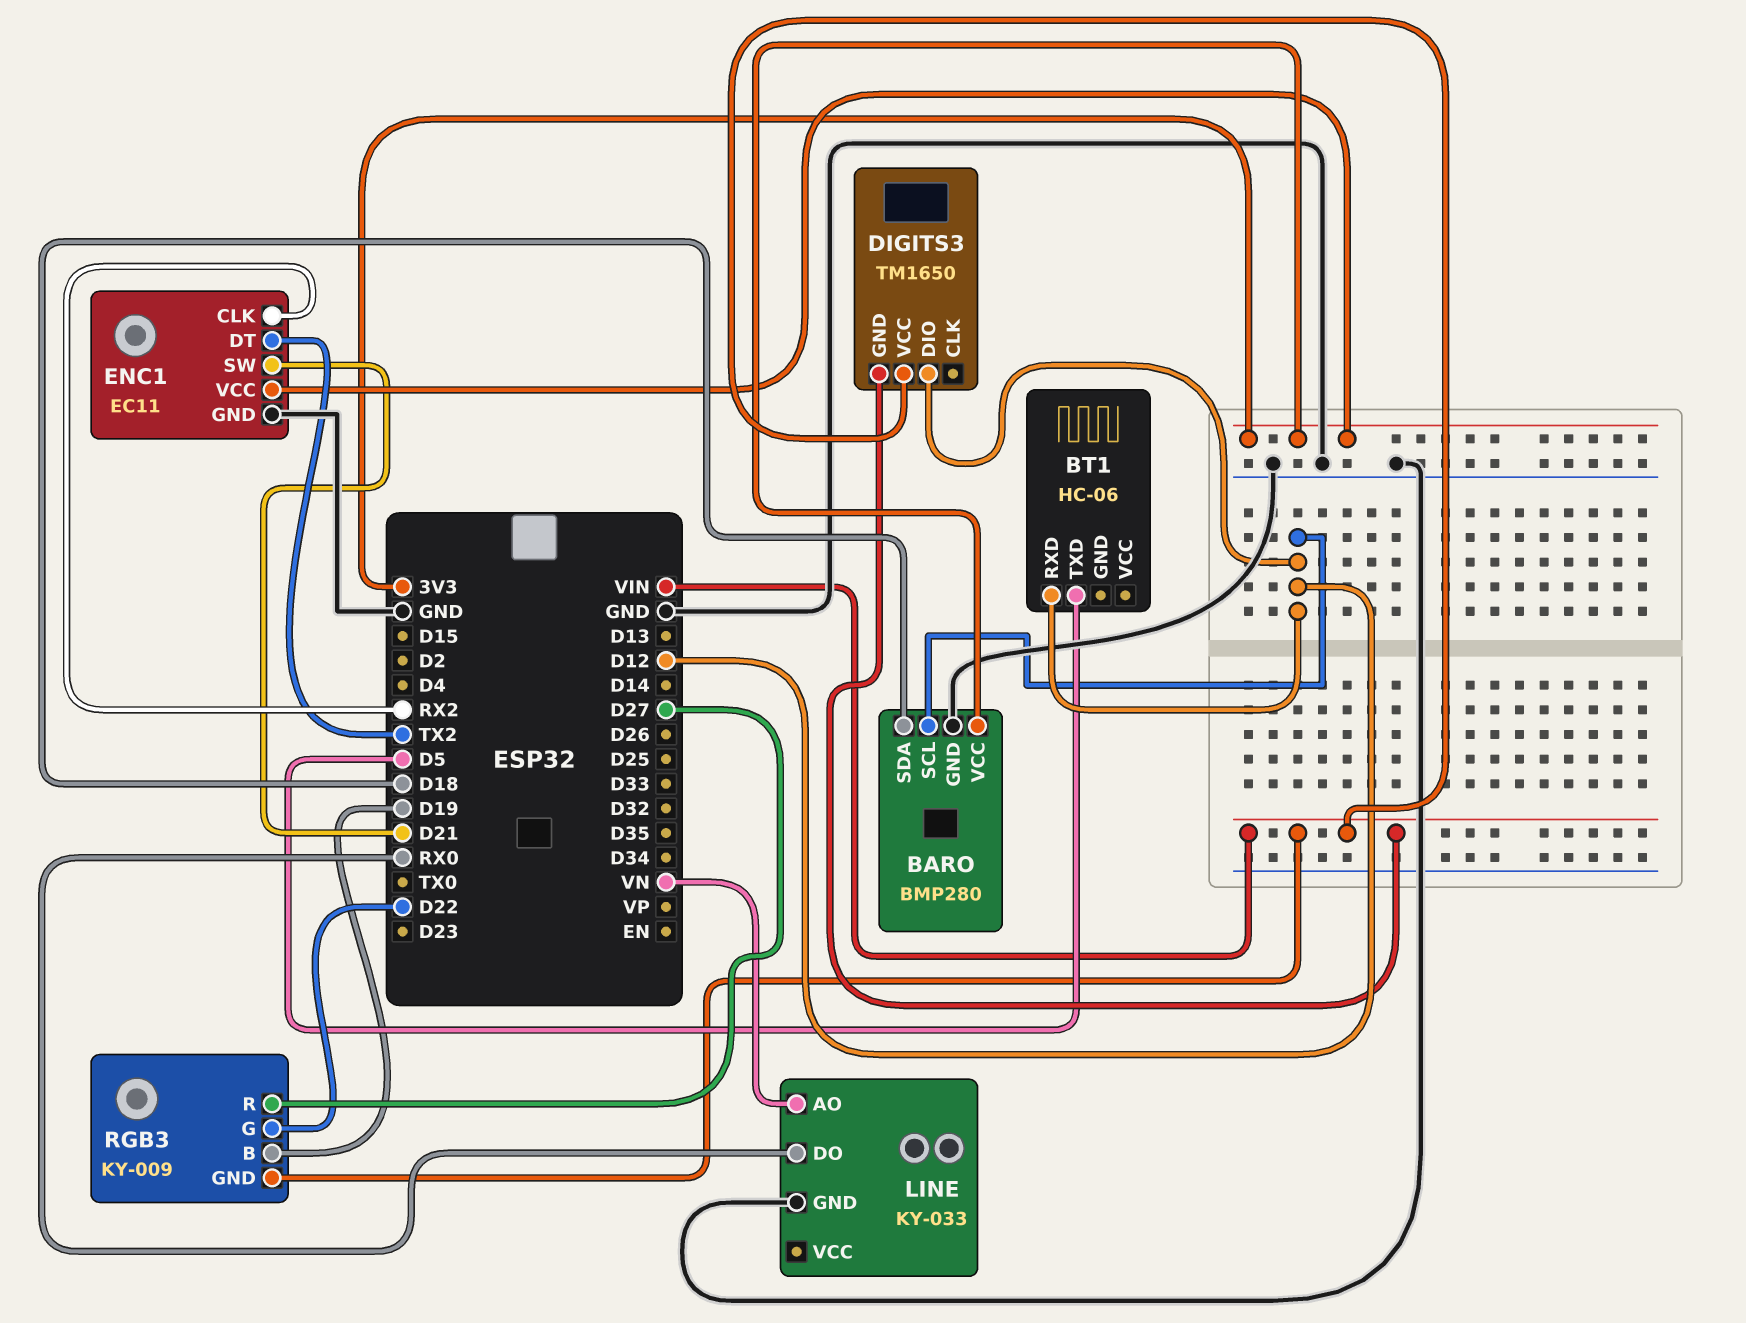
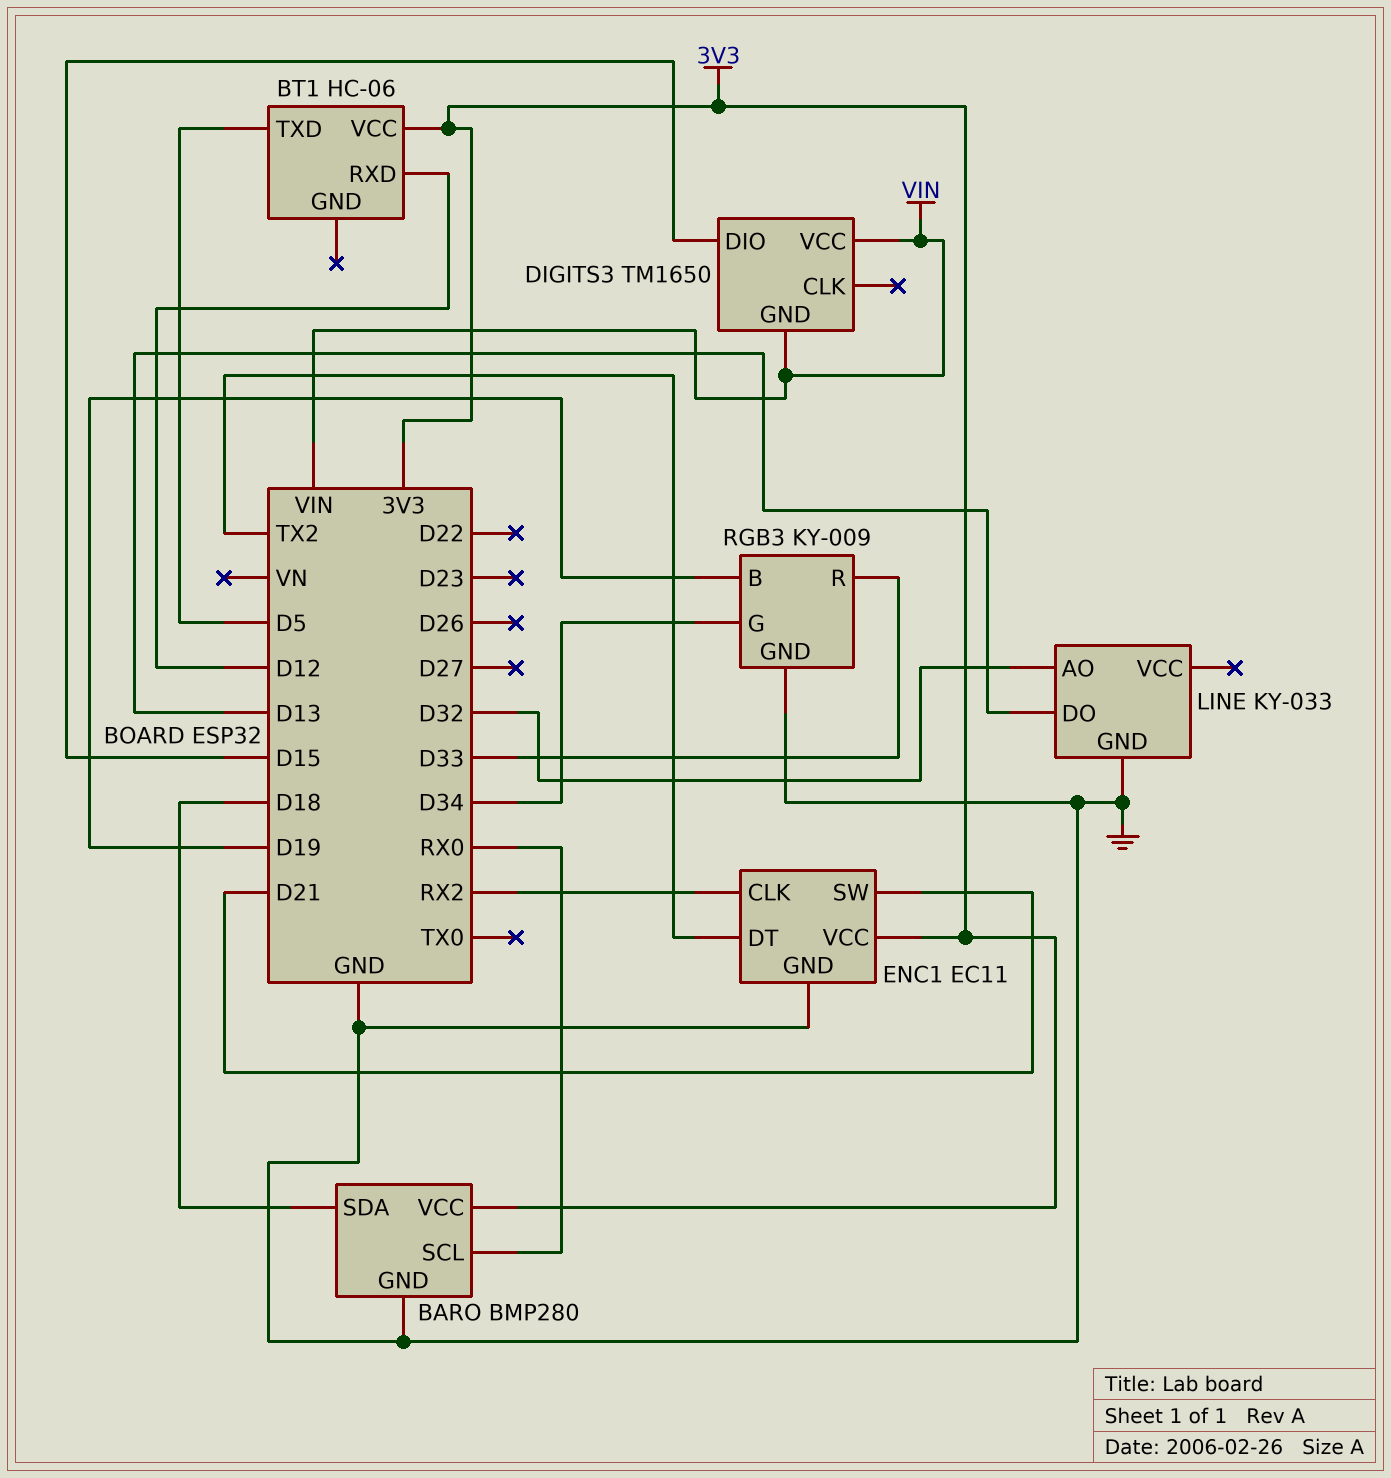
BARO pin SCL: D12 -> RX0
BT1 pin VCC: none -> 3V3
DIGITS3 pin DIO: D12 -> D15
LINE pin AO: VN -> D32
LINE pin DO: RX0 -> D13
RGB3 pin G: D22 -> D34
RGB3 pin GND: VIN -> GND
RGB3 pin R: D27 -> D33

